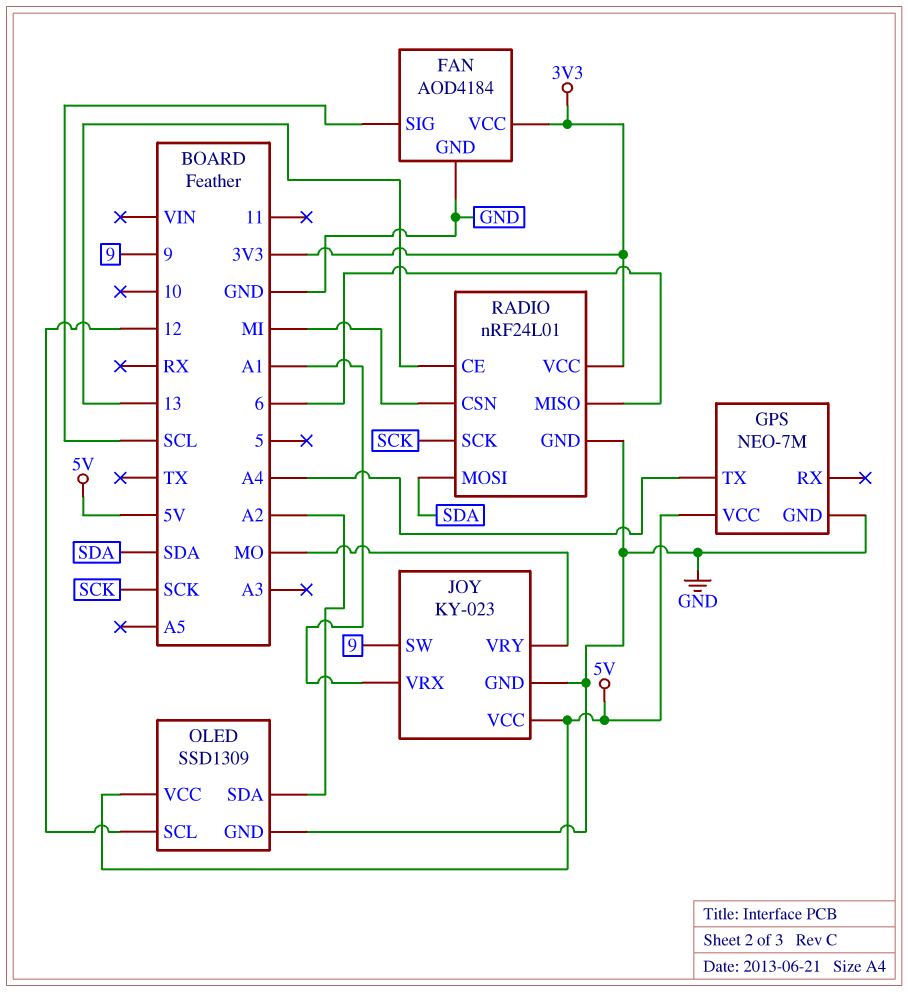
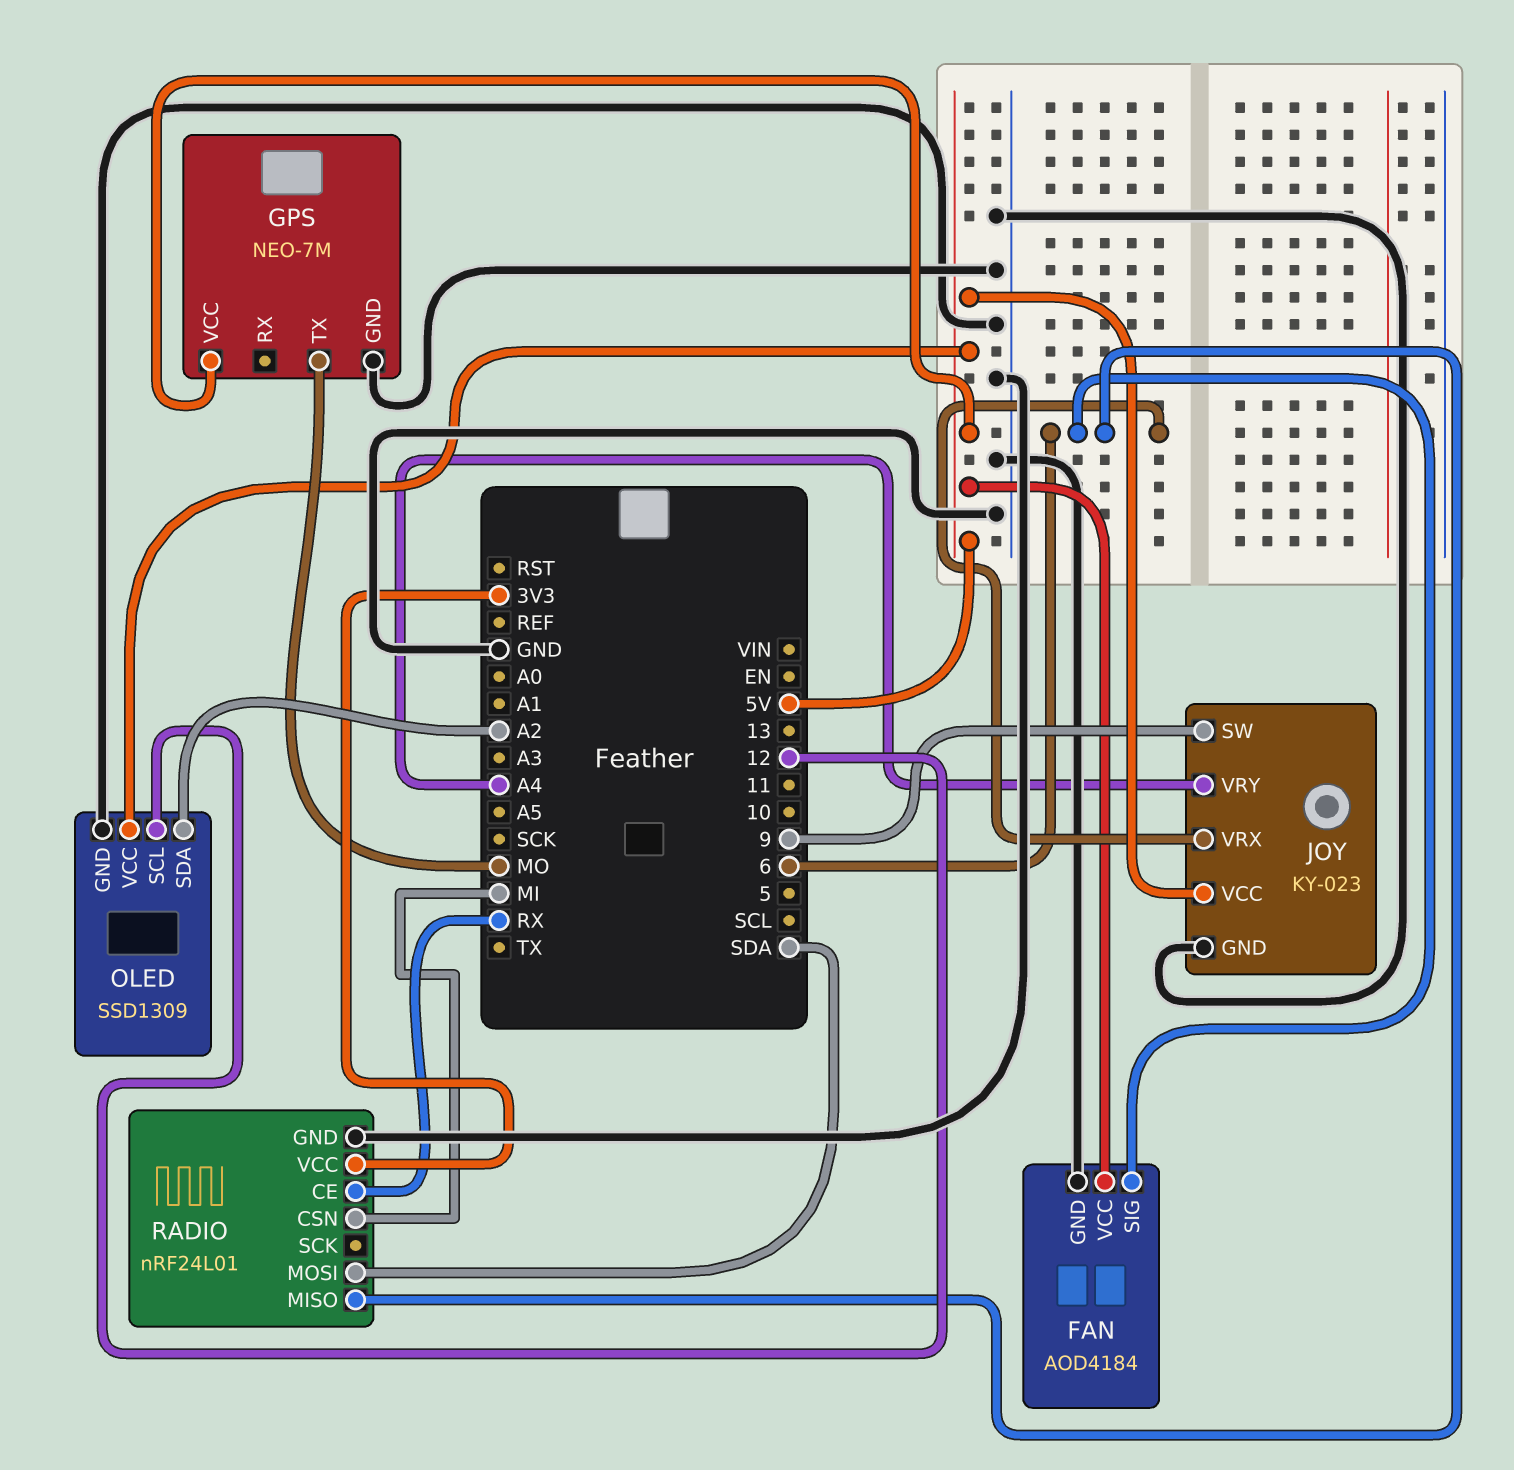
FAN pin SIG: SCL -> 6
FAN pin VCC: 3V3 -> 5V
GPS pin TX: A4 -> MO
JOY pin VRX: A1 -> 6
JOY pin VRY: MO -> A4
RADIO pin CE: 13 -> RX
RADIO pin SCK: SCK -> none

